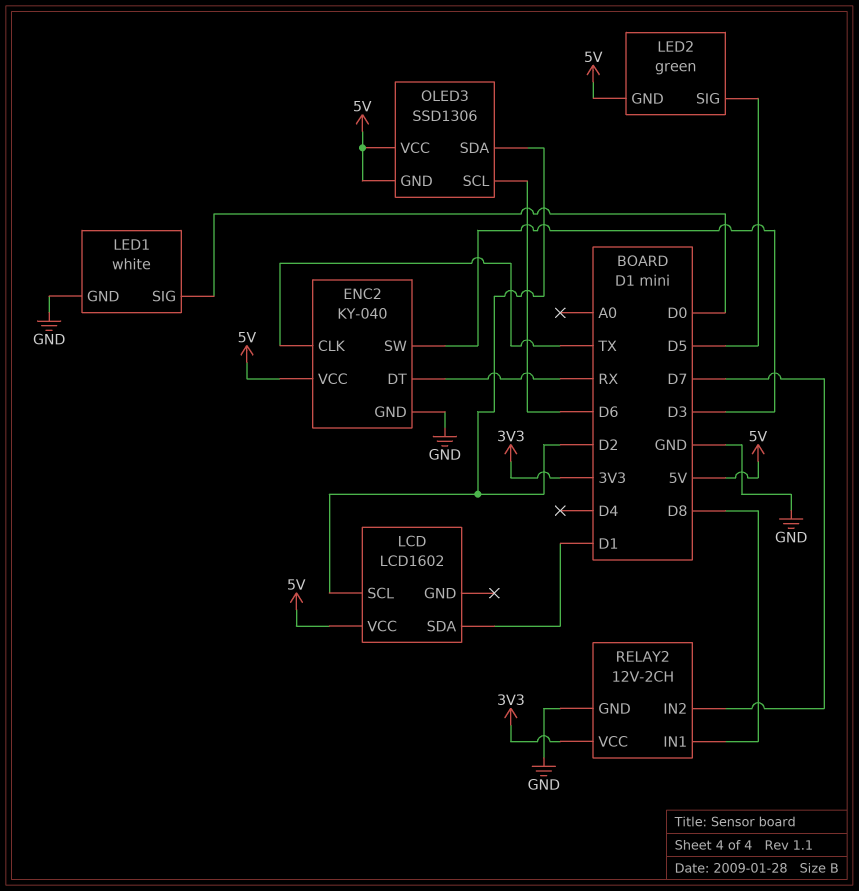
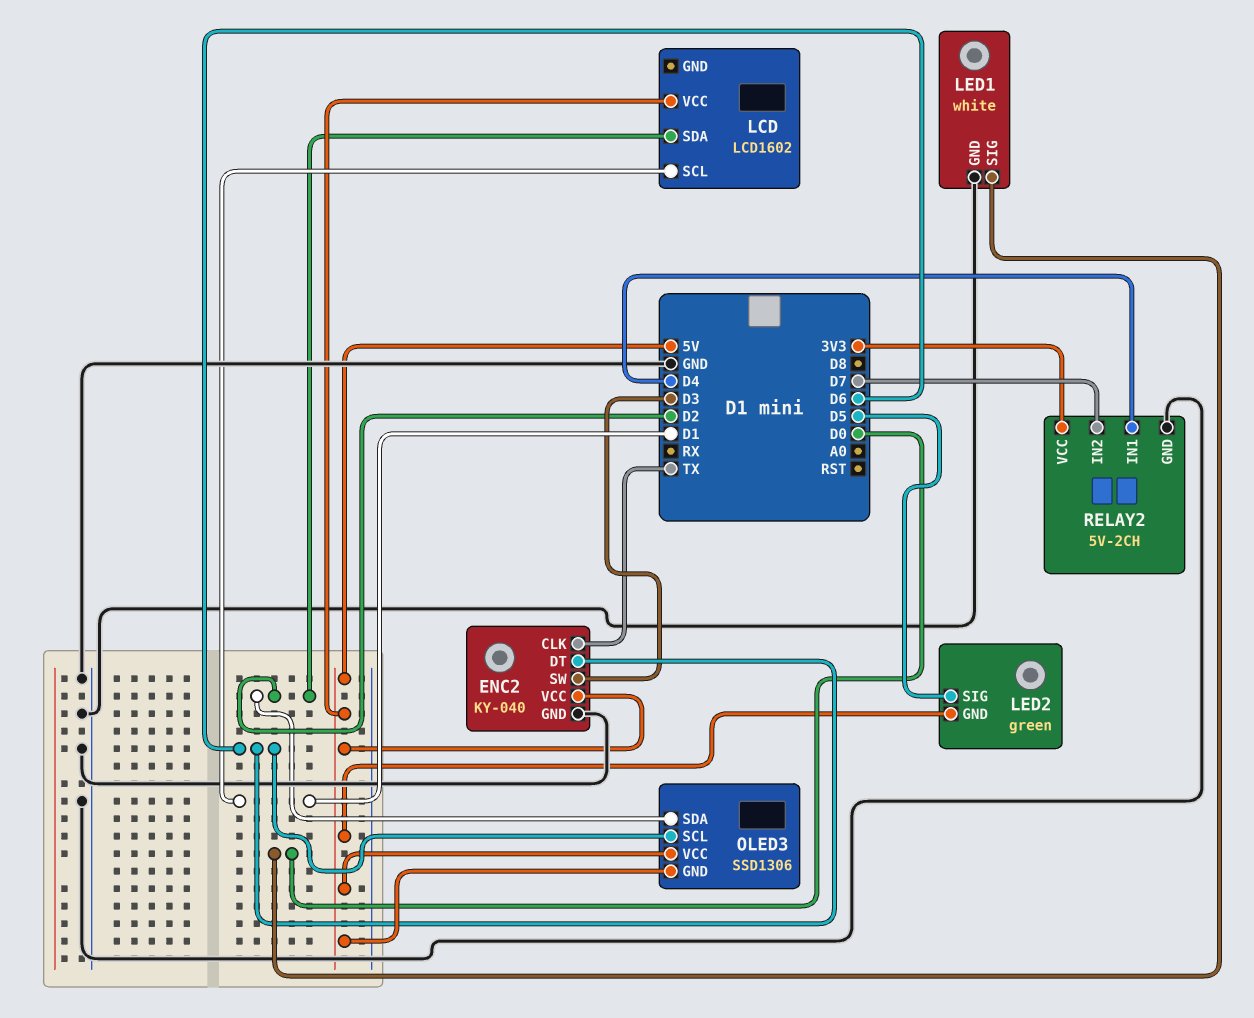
ENC2 pin DT: RX -> D6
LCD pin SCL: D2 -> D1
LCD pin SDA: D1 -> D2
RELAY2: 12V-2CH -> 5V-2CH
RELAY2 pin IN1: D8 -> D4

